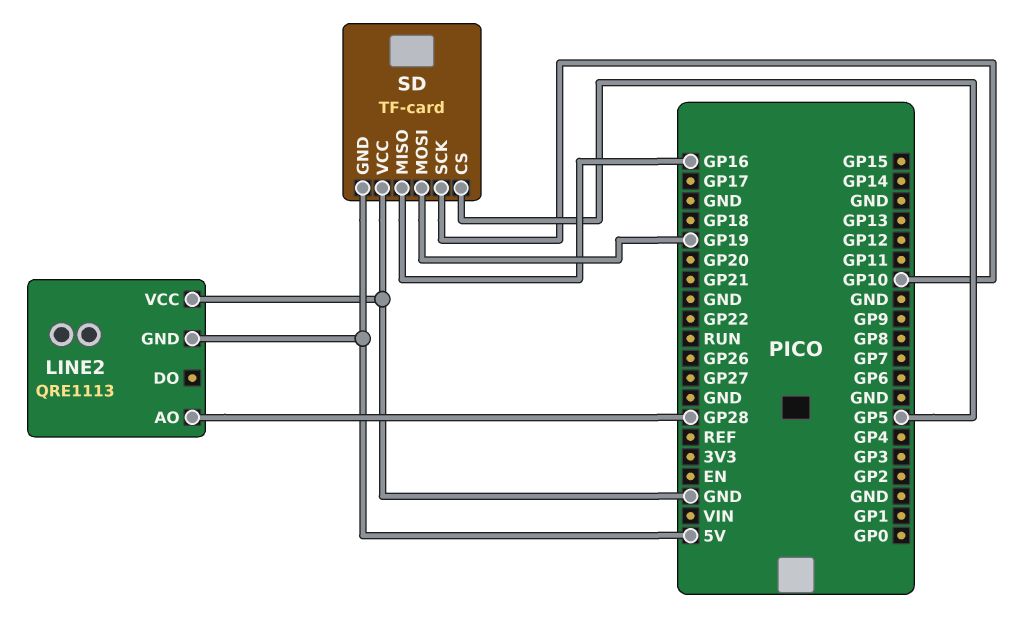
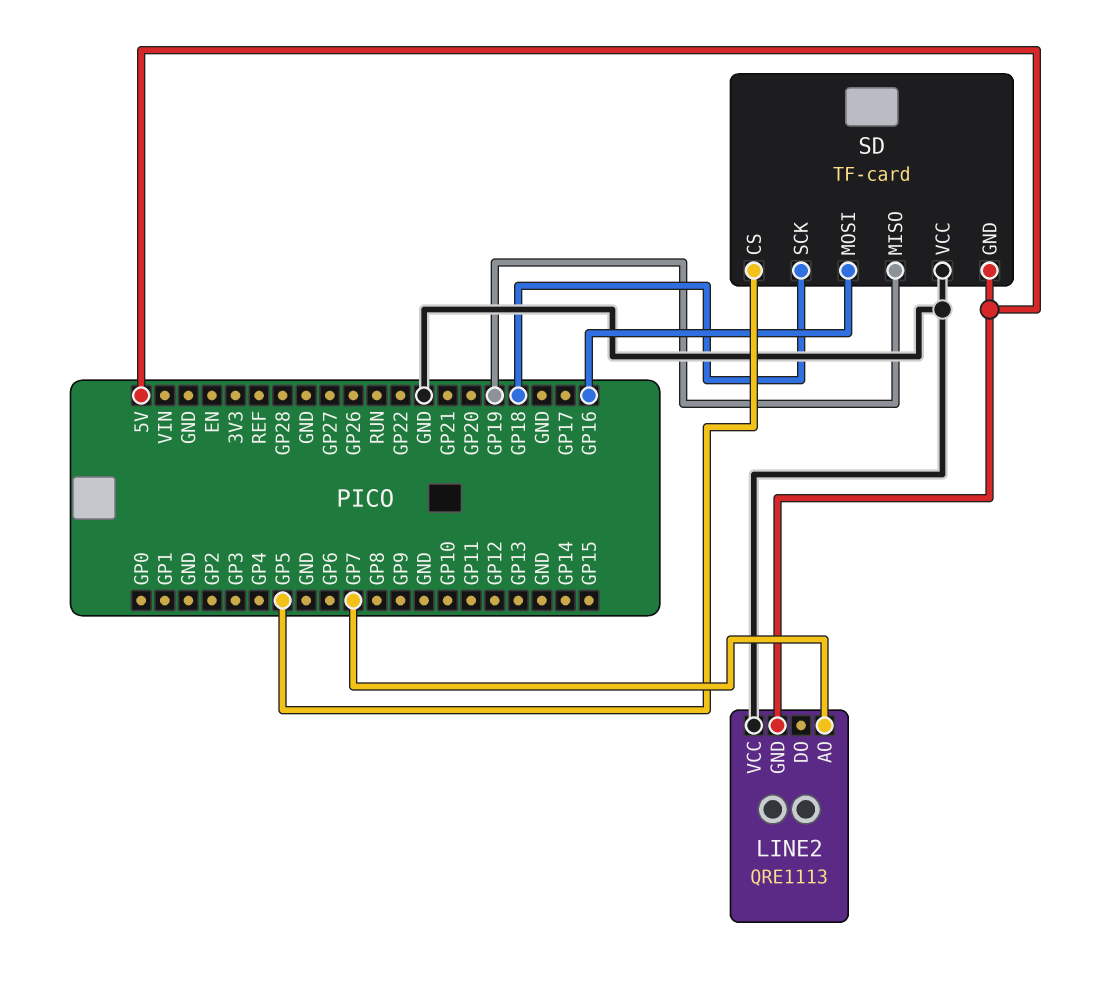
LINE2 pin AO: GP28 -> GP7
SD pin MISO: GP16 -> GP19
SD pin MOSI: GP19 -> GP16
SD pin SCK: GP10 -> GP18

